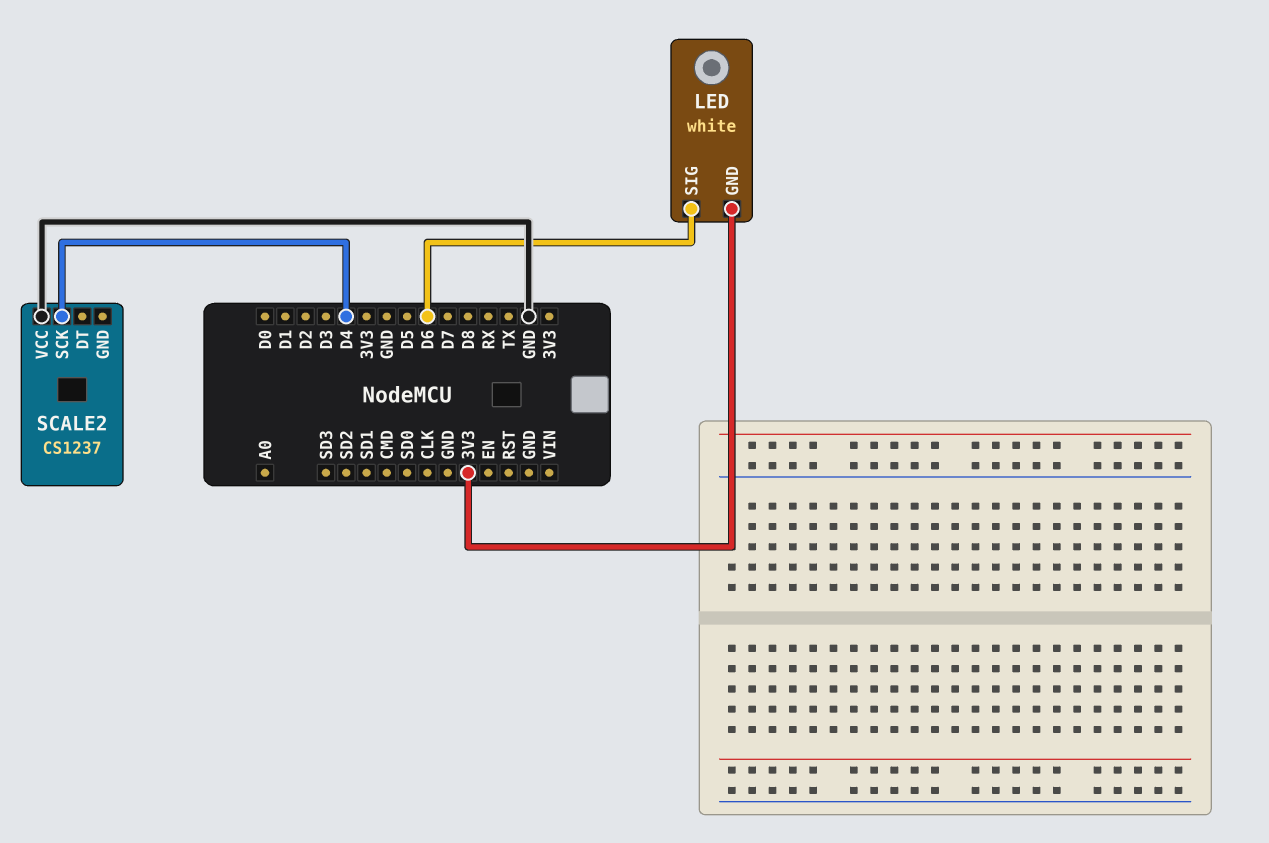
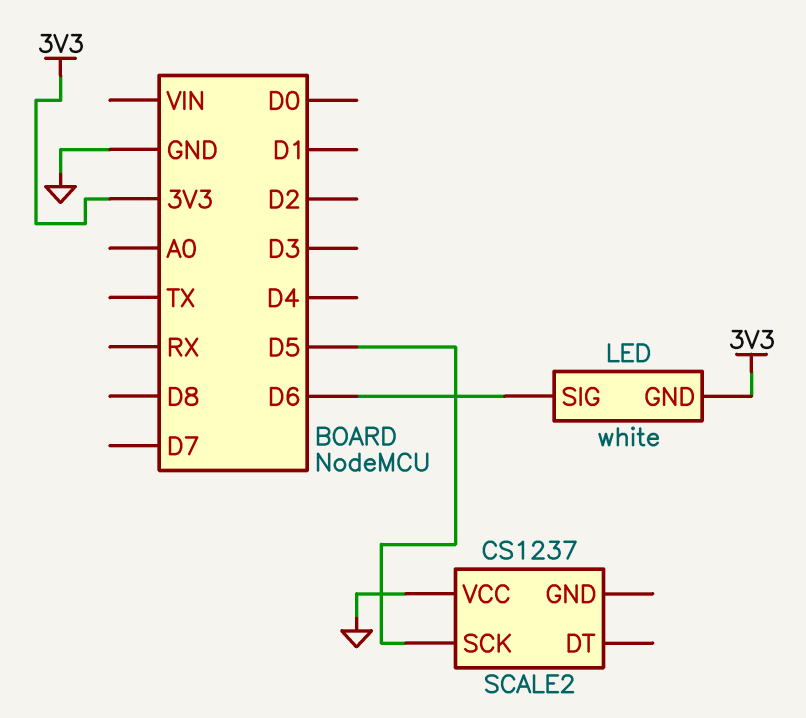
SCALE2 pin SCK: D4 -> D5

